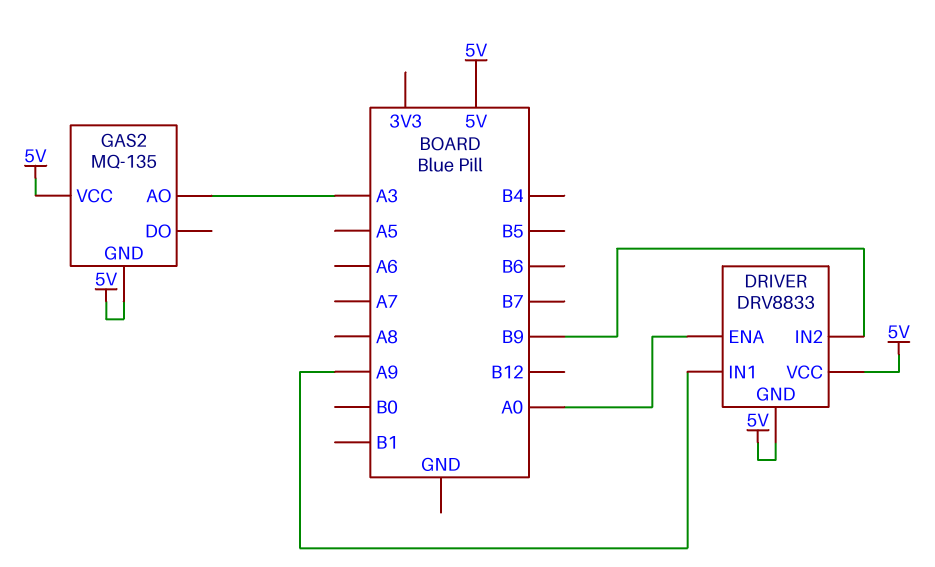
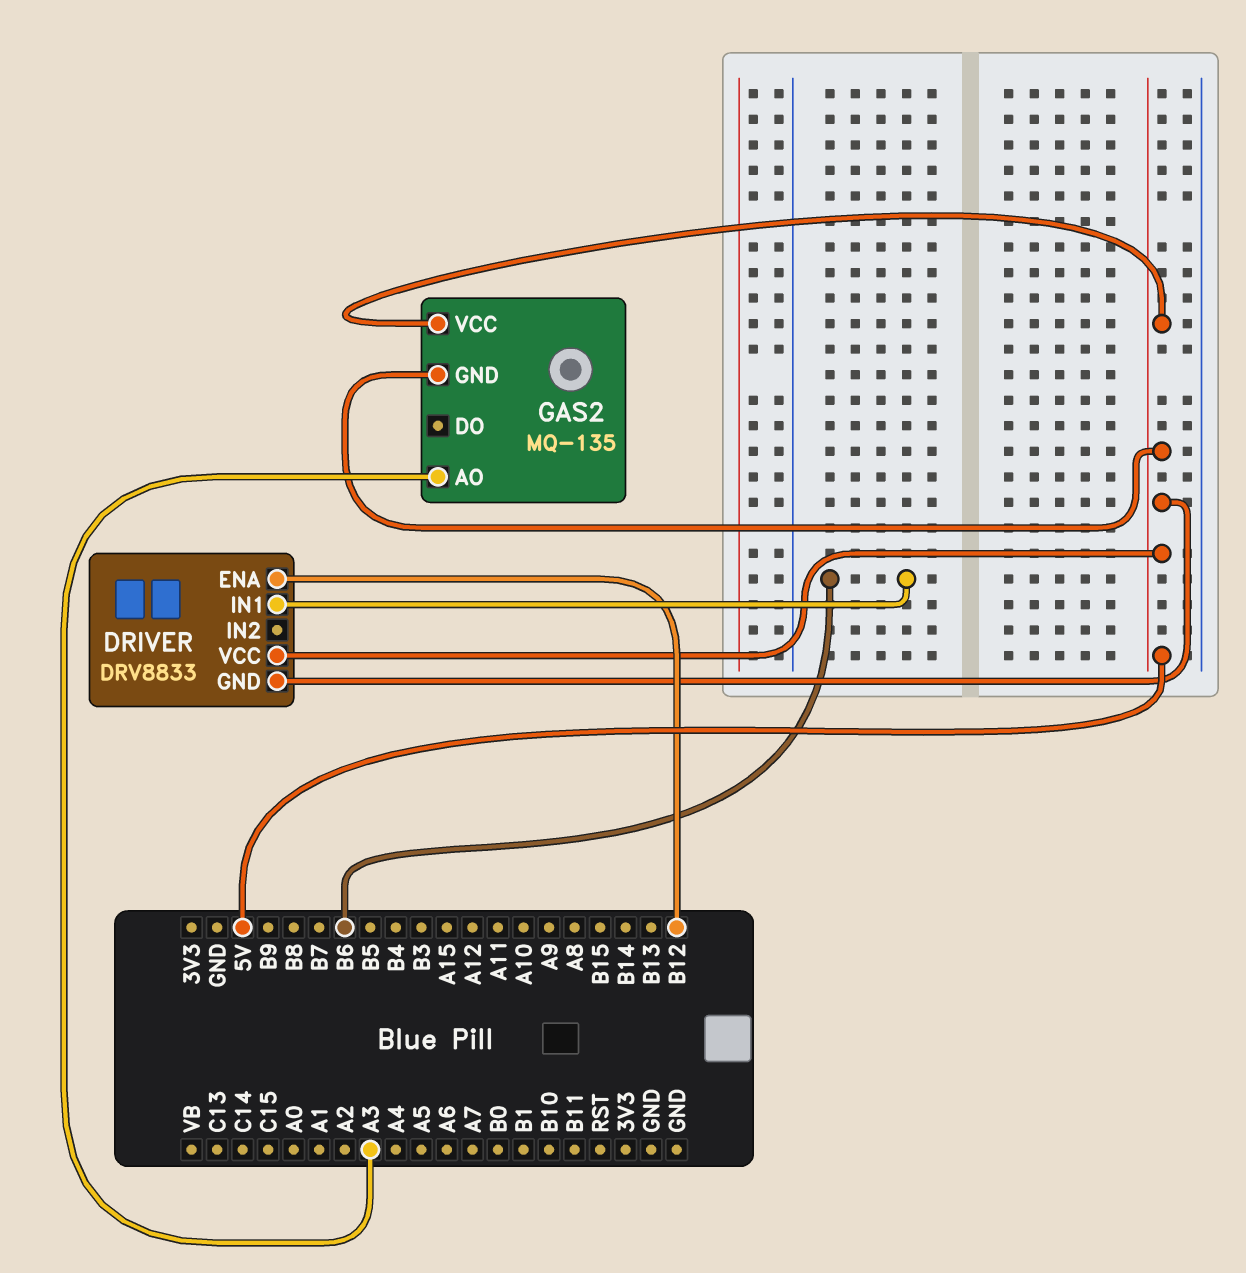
DRIVER pin ENA: A0 -> B12
DRIVER pin IN1: A9 -> B6
DRIVER pin IN2: B9 -> none

